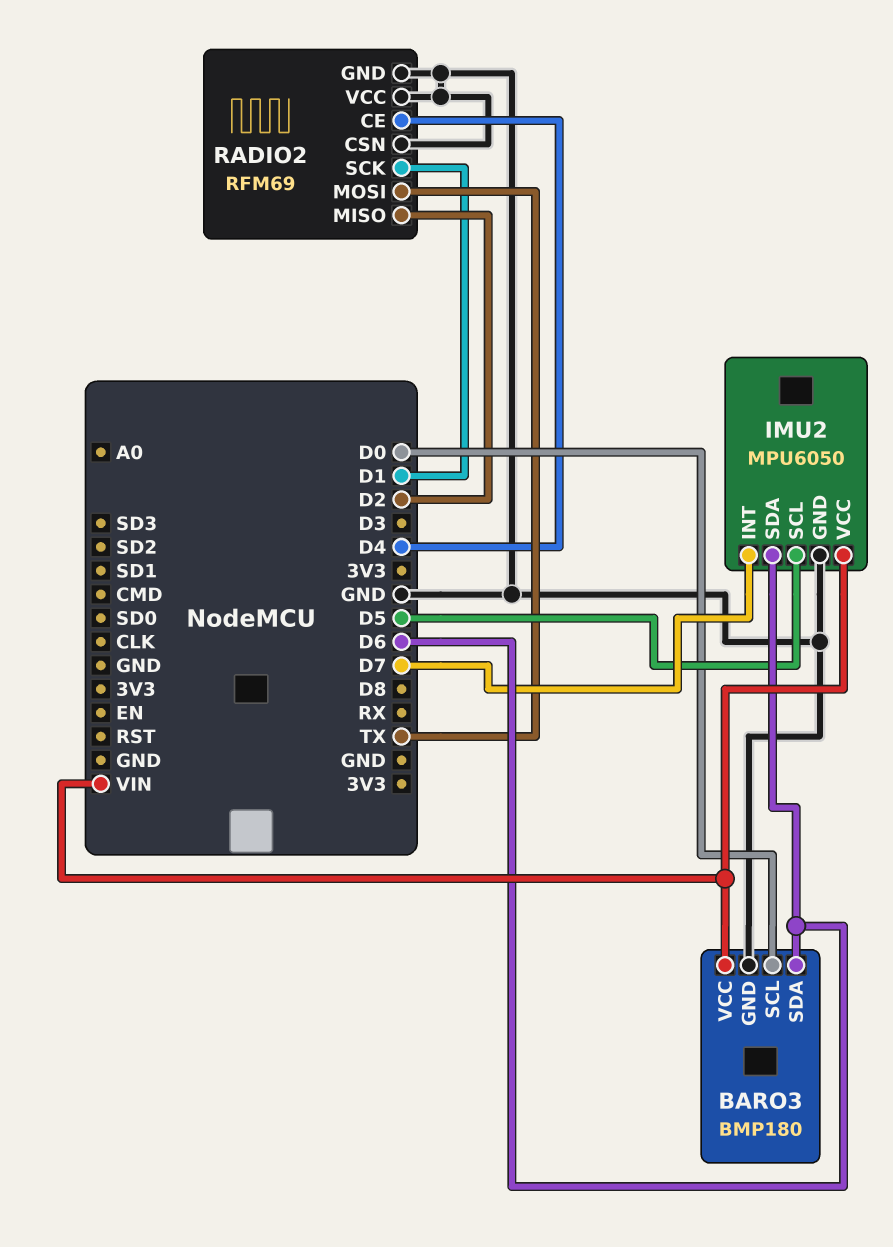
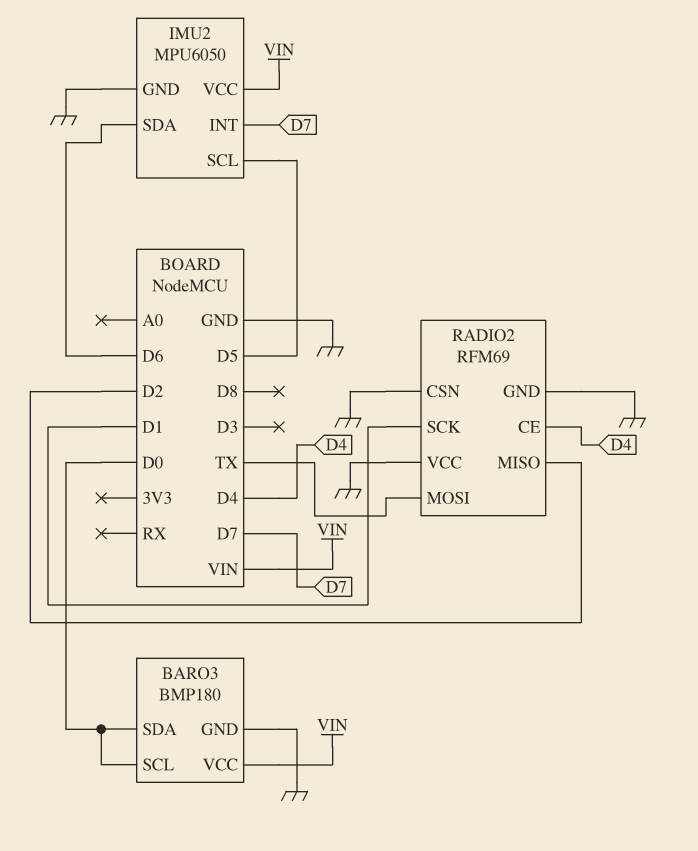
BARO3 pin SDA: D6 -> D0

